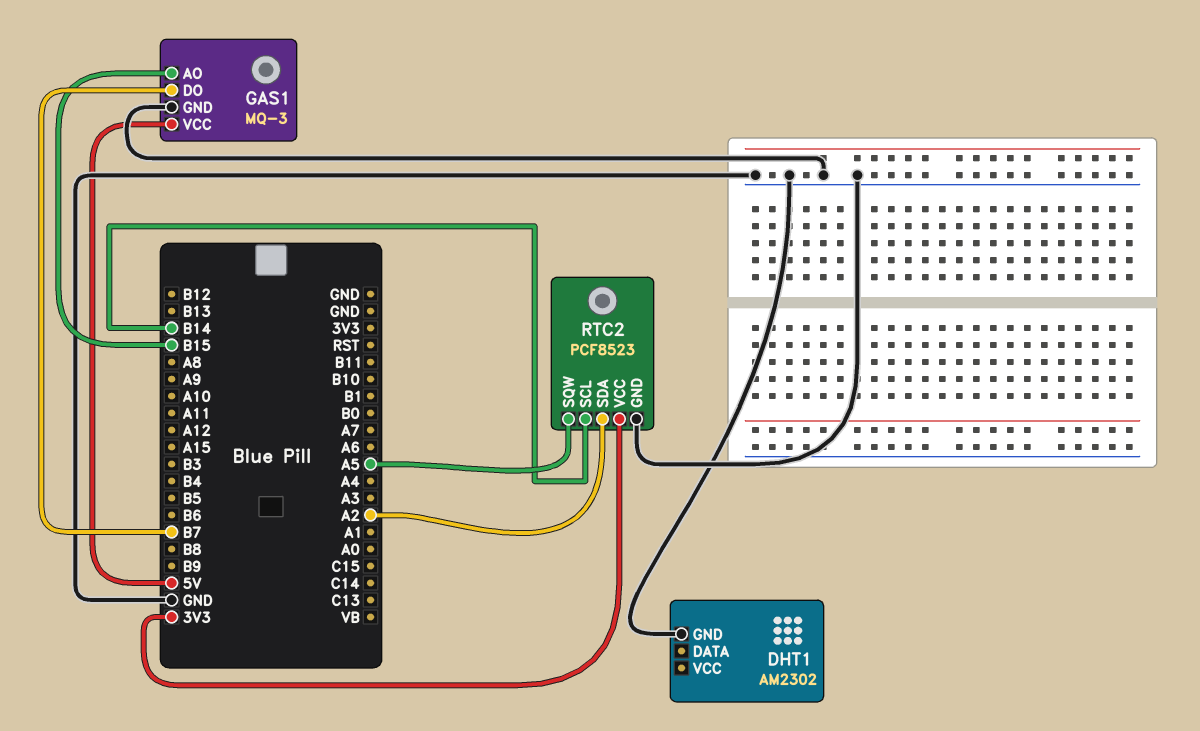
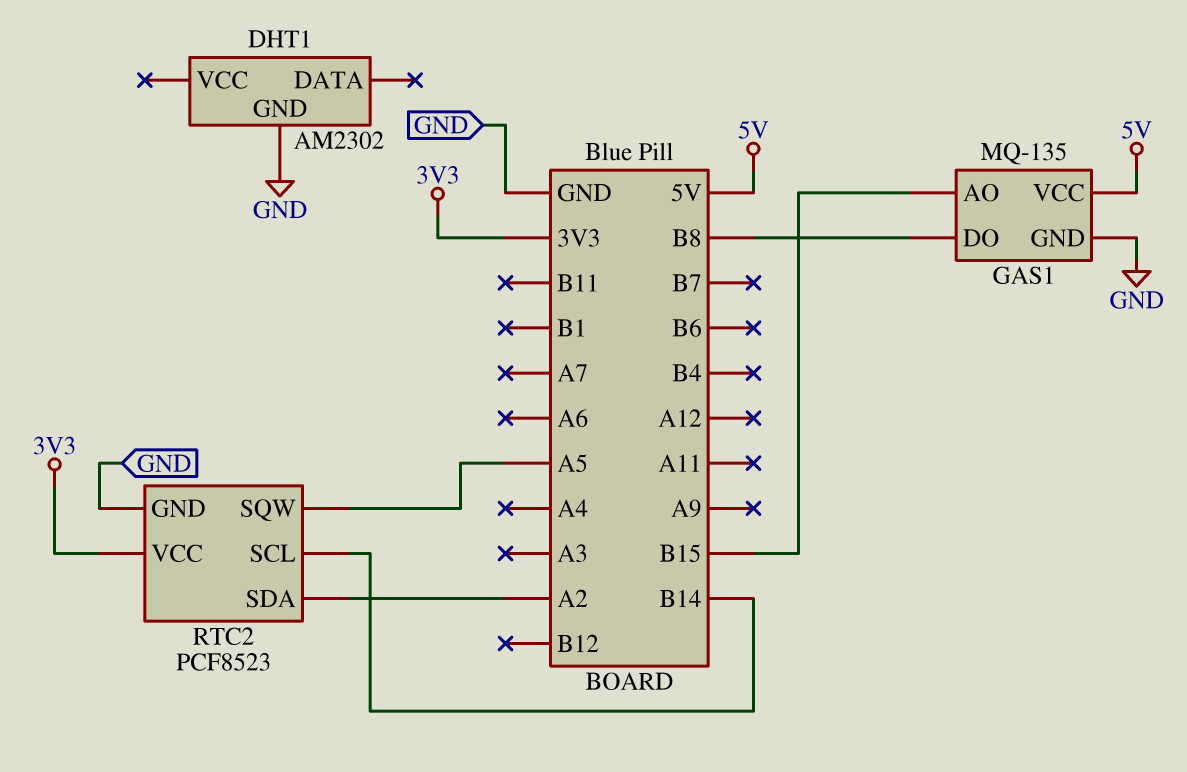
GAS1: MQ-3 -> MQ-135
GAS1 pin DO: B7 -> B8

